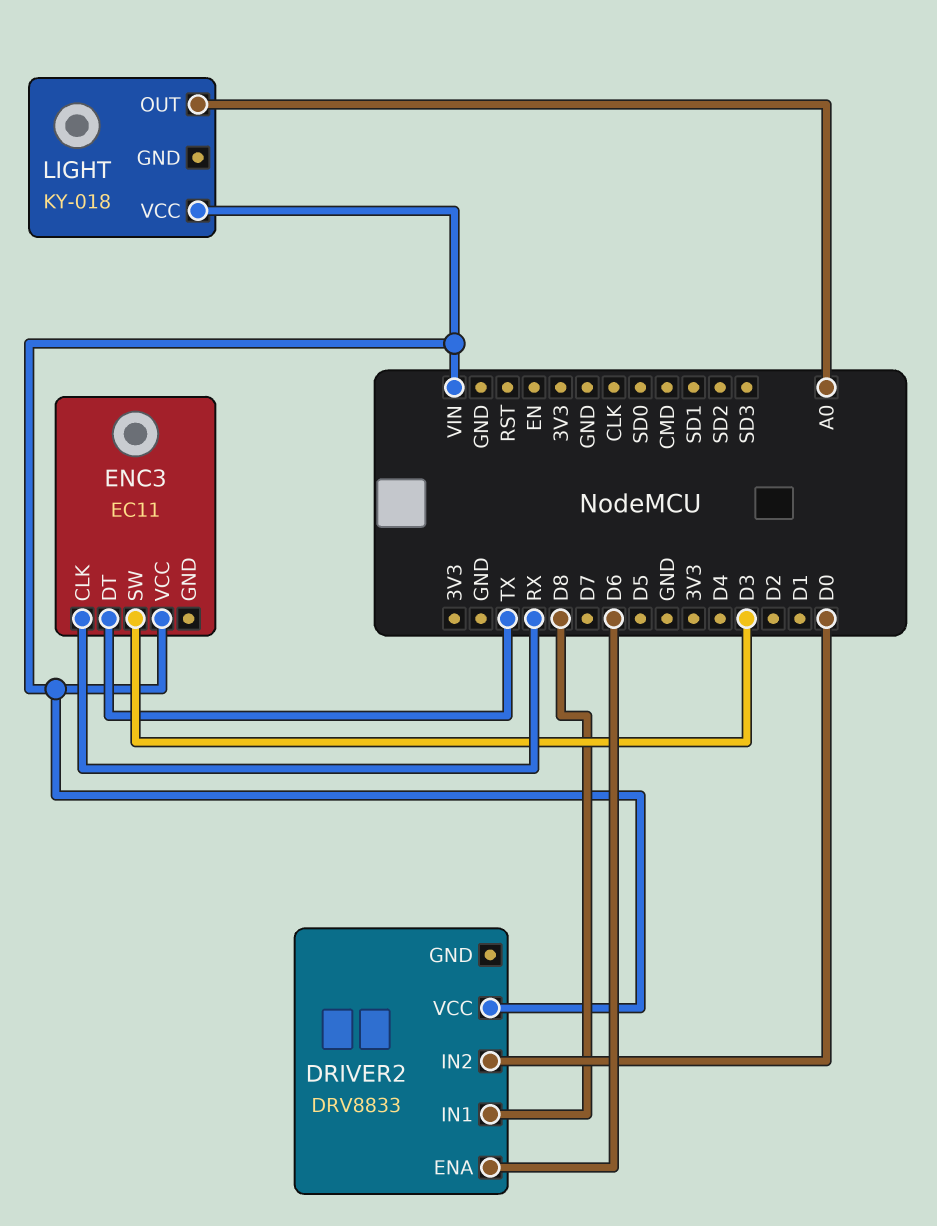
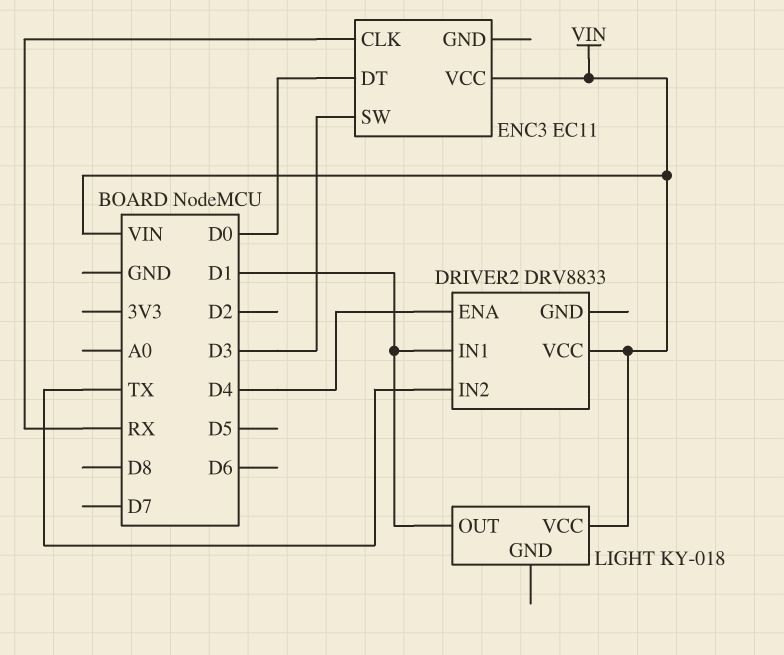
DRIVER2 pin ENA: D6 -> D4
DRIVER2 pin IN1: D8 -> D1
DRIVER2 pin IN2: D0 -> TX
ENC3 pin DT: TX -> D0
LIGHT pin OUT: A0 -> D1

